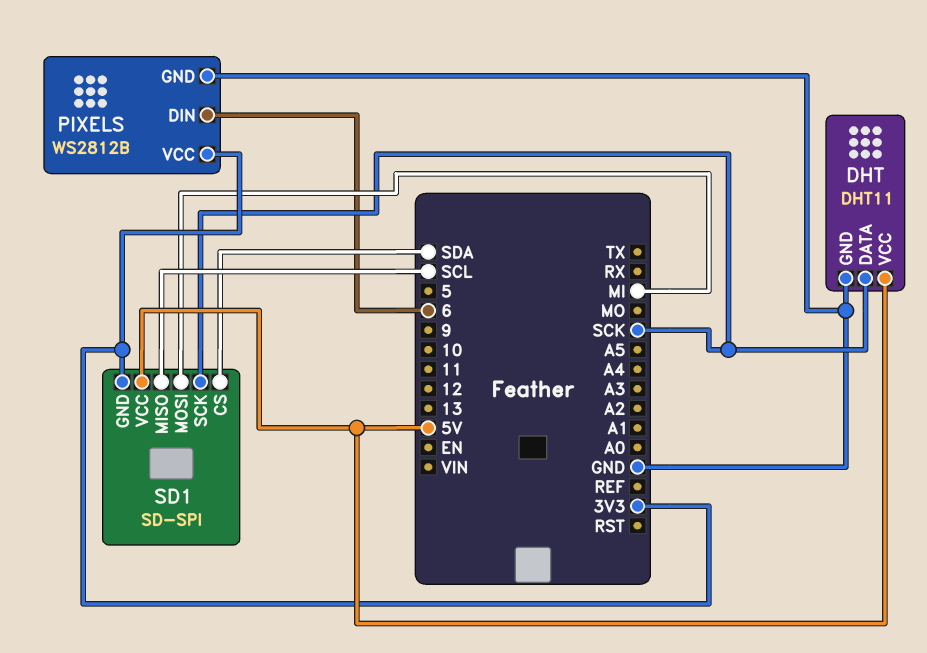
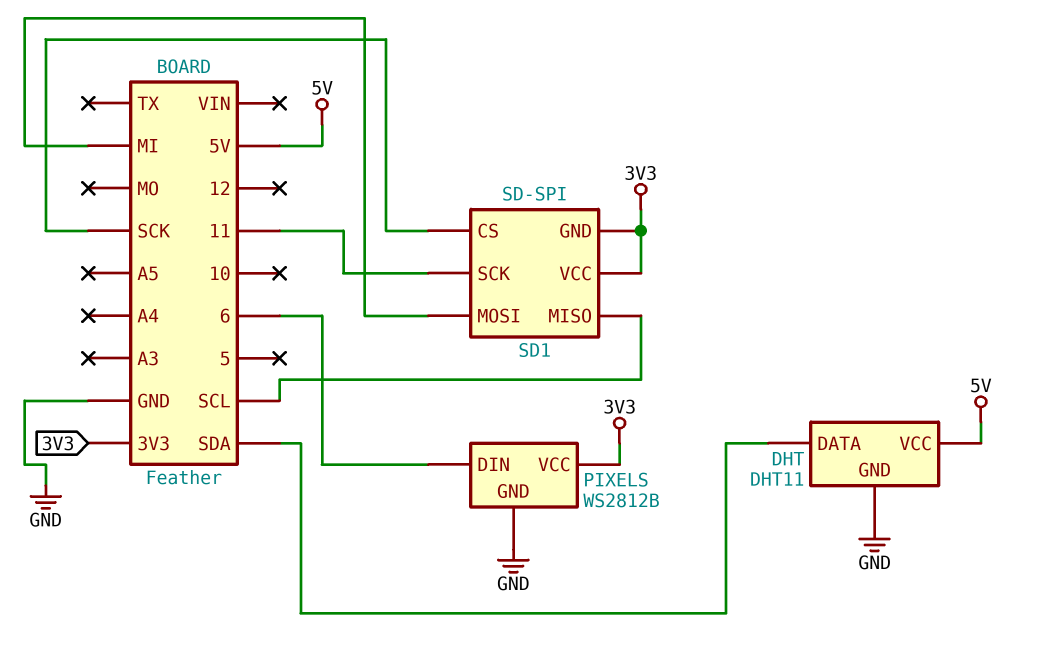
DHT pin DATA: SCK -> SDA
SD1 pin CS: SDA -> SCK
SD1 pin SCK: SCK -> 11
SD1 pin VCC: 5V -> 3V3

